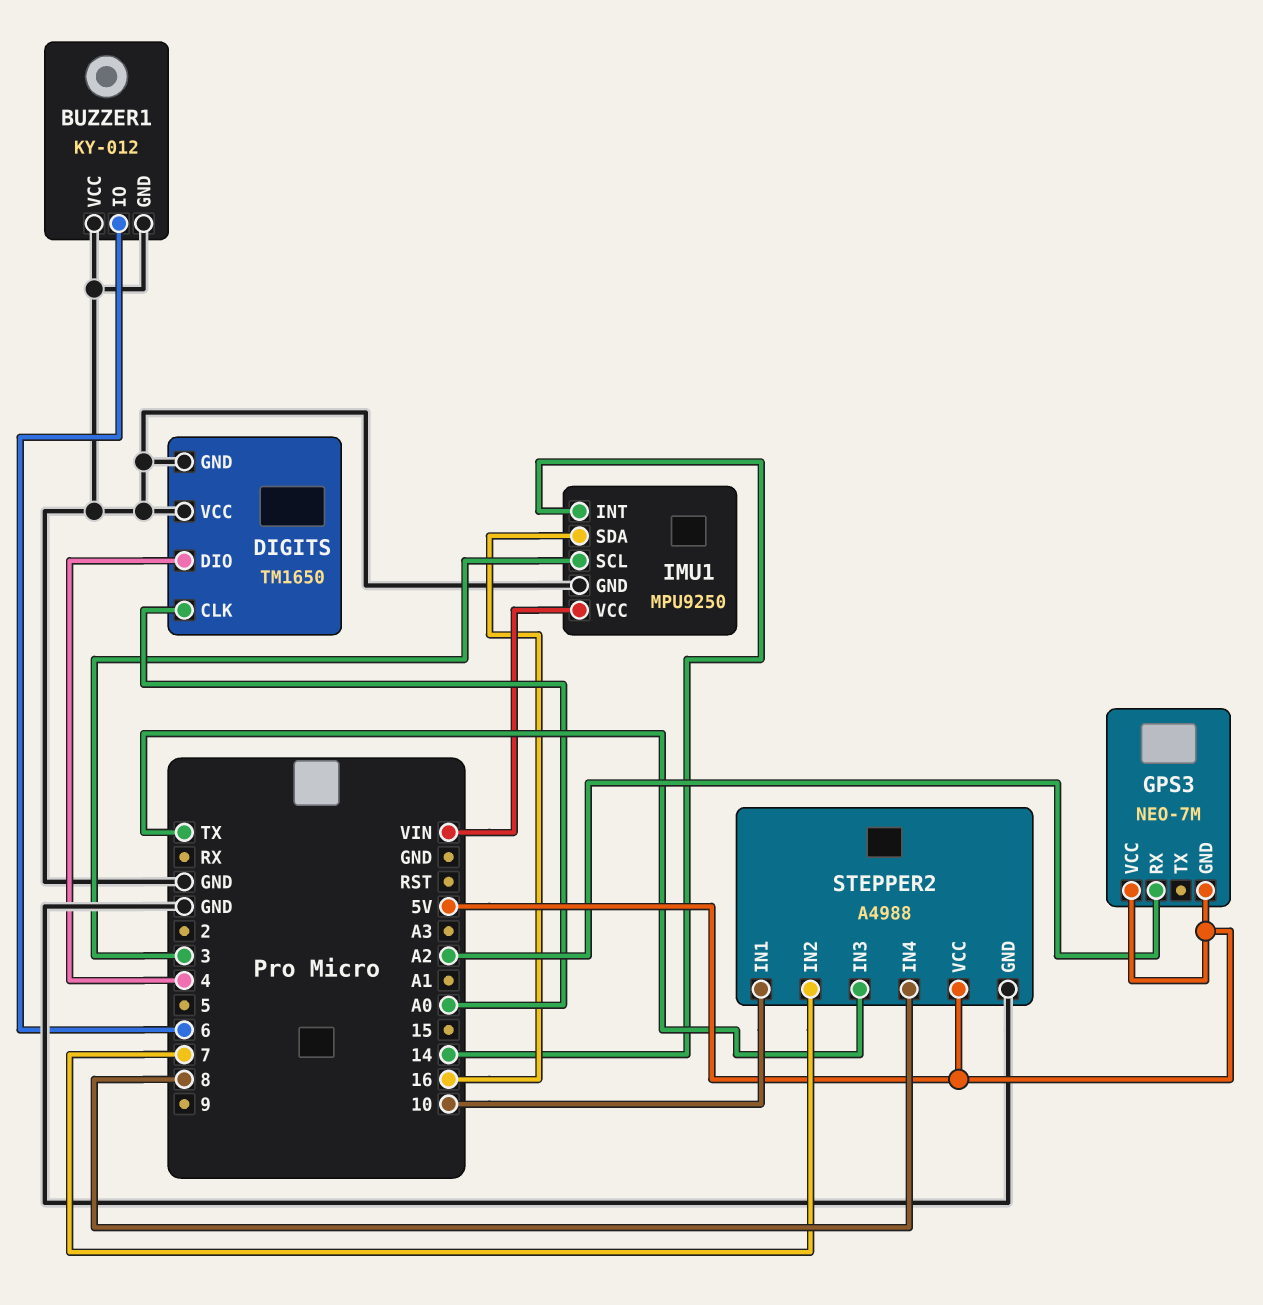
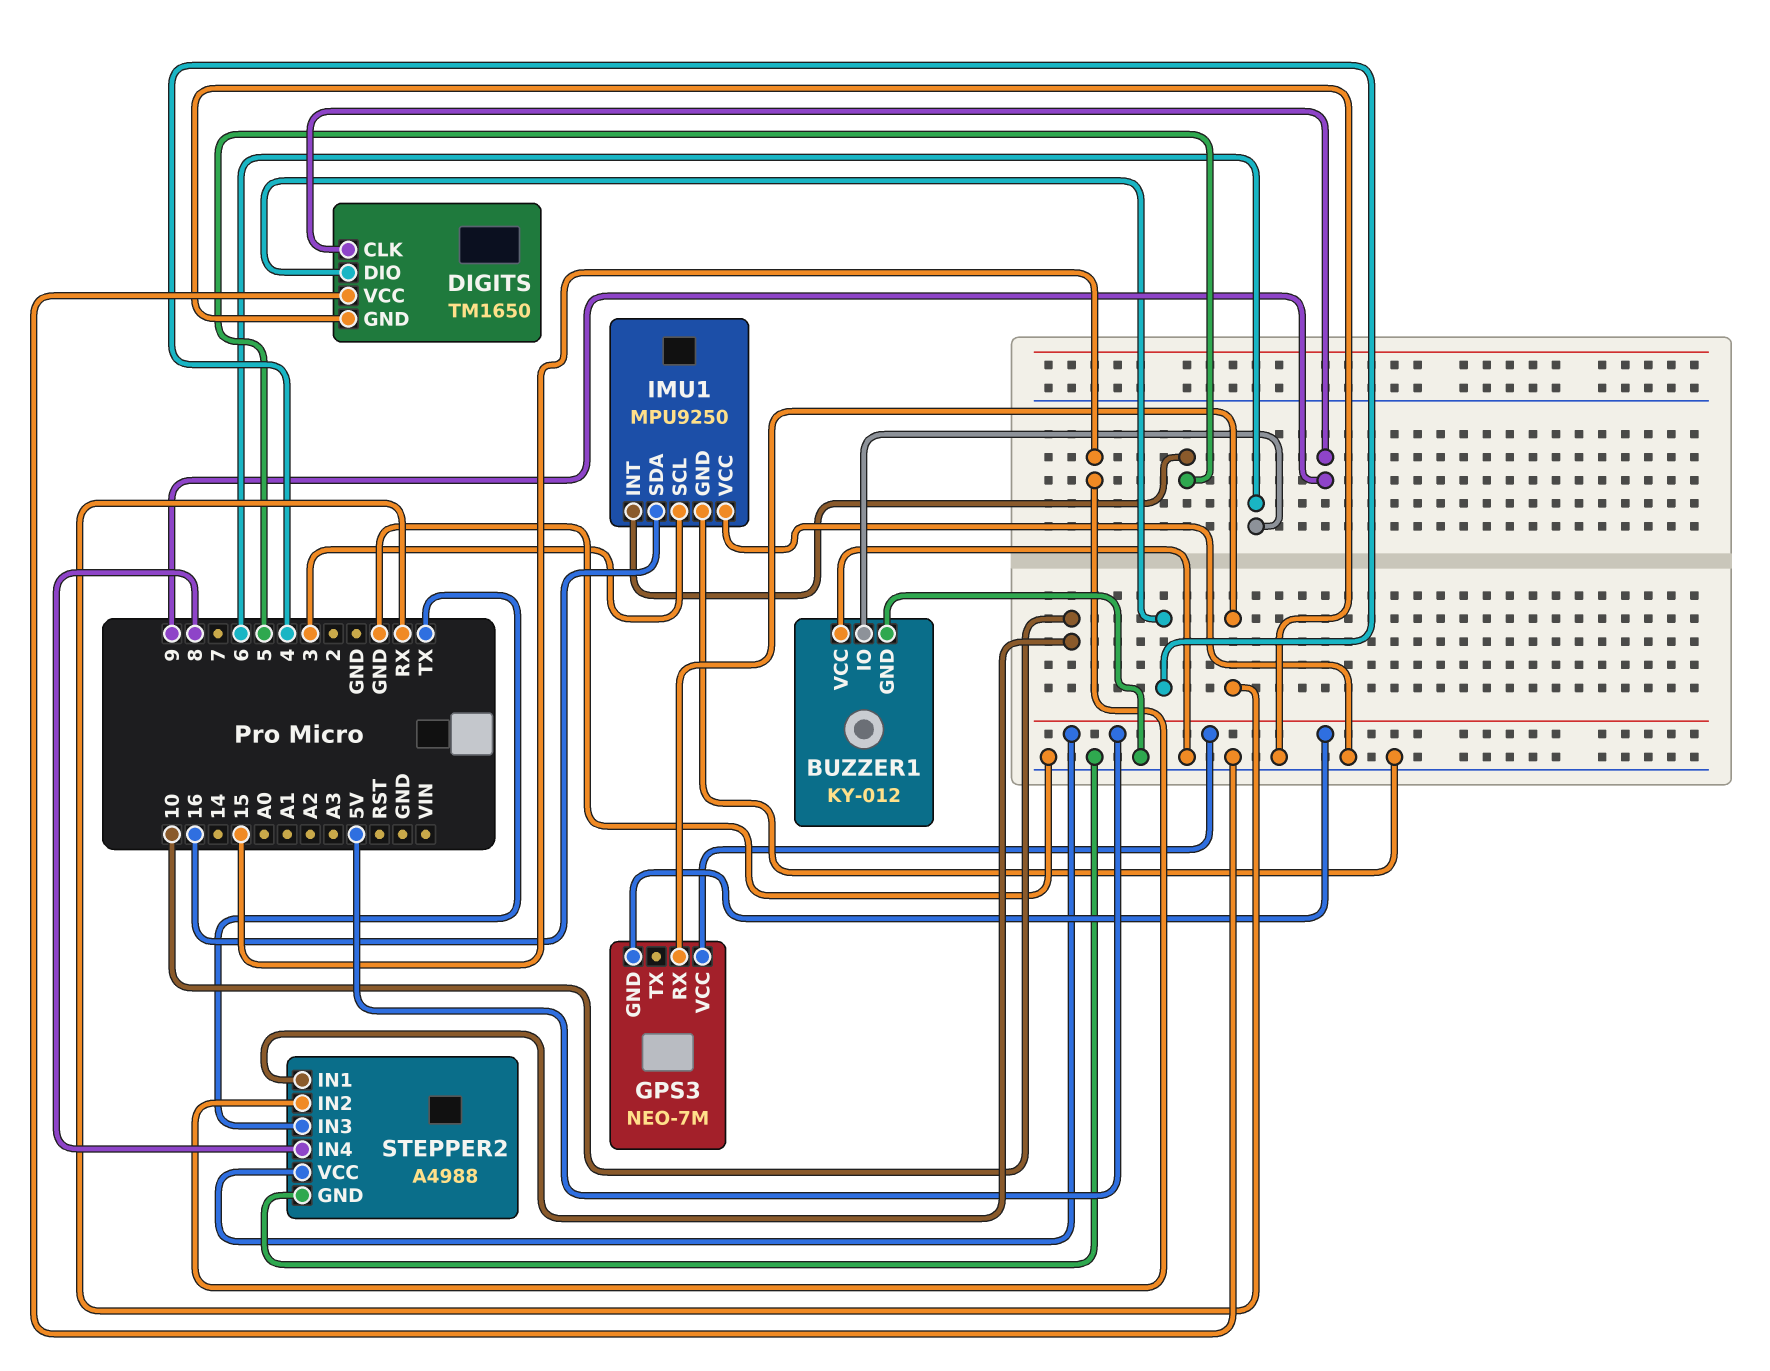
DIGITS pin CLK: A0 -> 9
GPS3 pin RX: A2 -> RX
IMU1 pin INT: 14 -> 5
IMU1 pin VCC: VIN -> GND
STEPPER2 pin IN2: 7 -> 15

